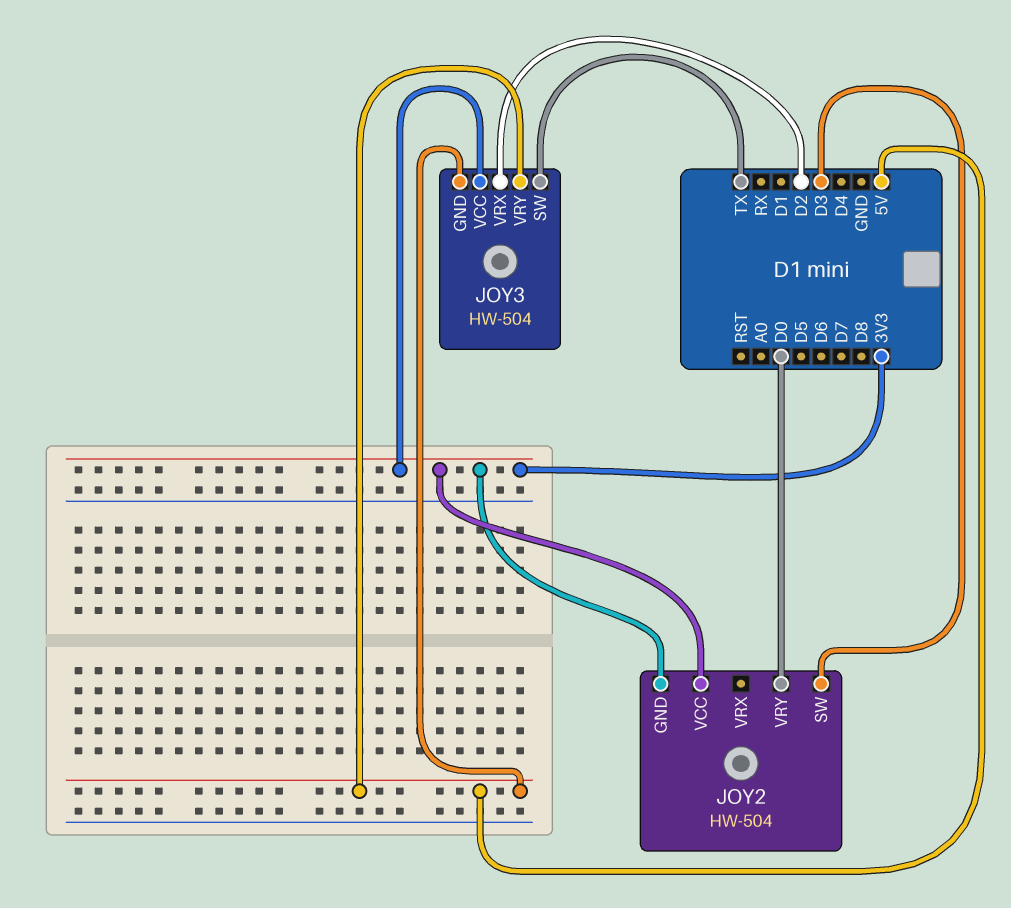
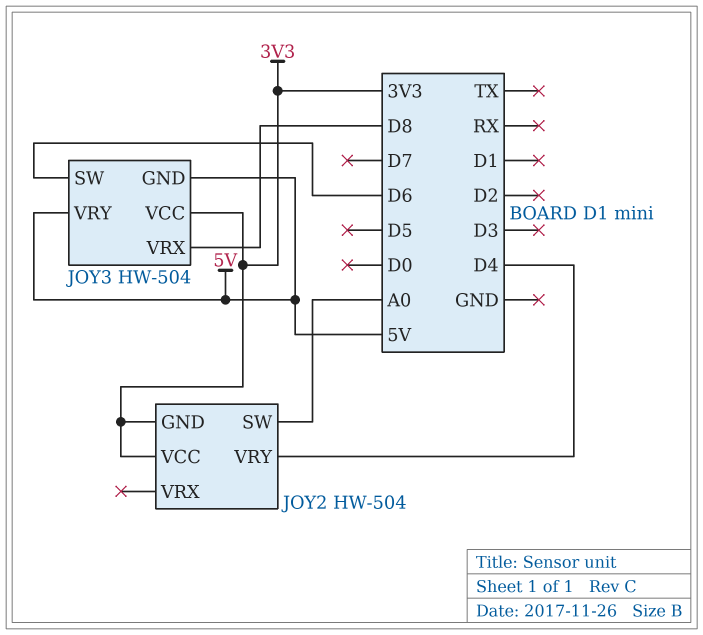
JOY2 pin SW: D3 -> A0
JOY2 pin VRY: D0 -> D4
JOY3 pin SW: TX -> D6
JOY3 pin VRX: D2 -> D8

